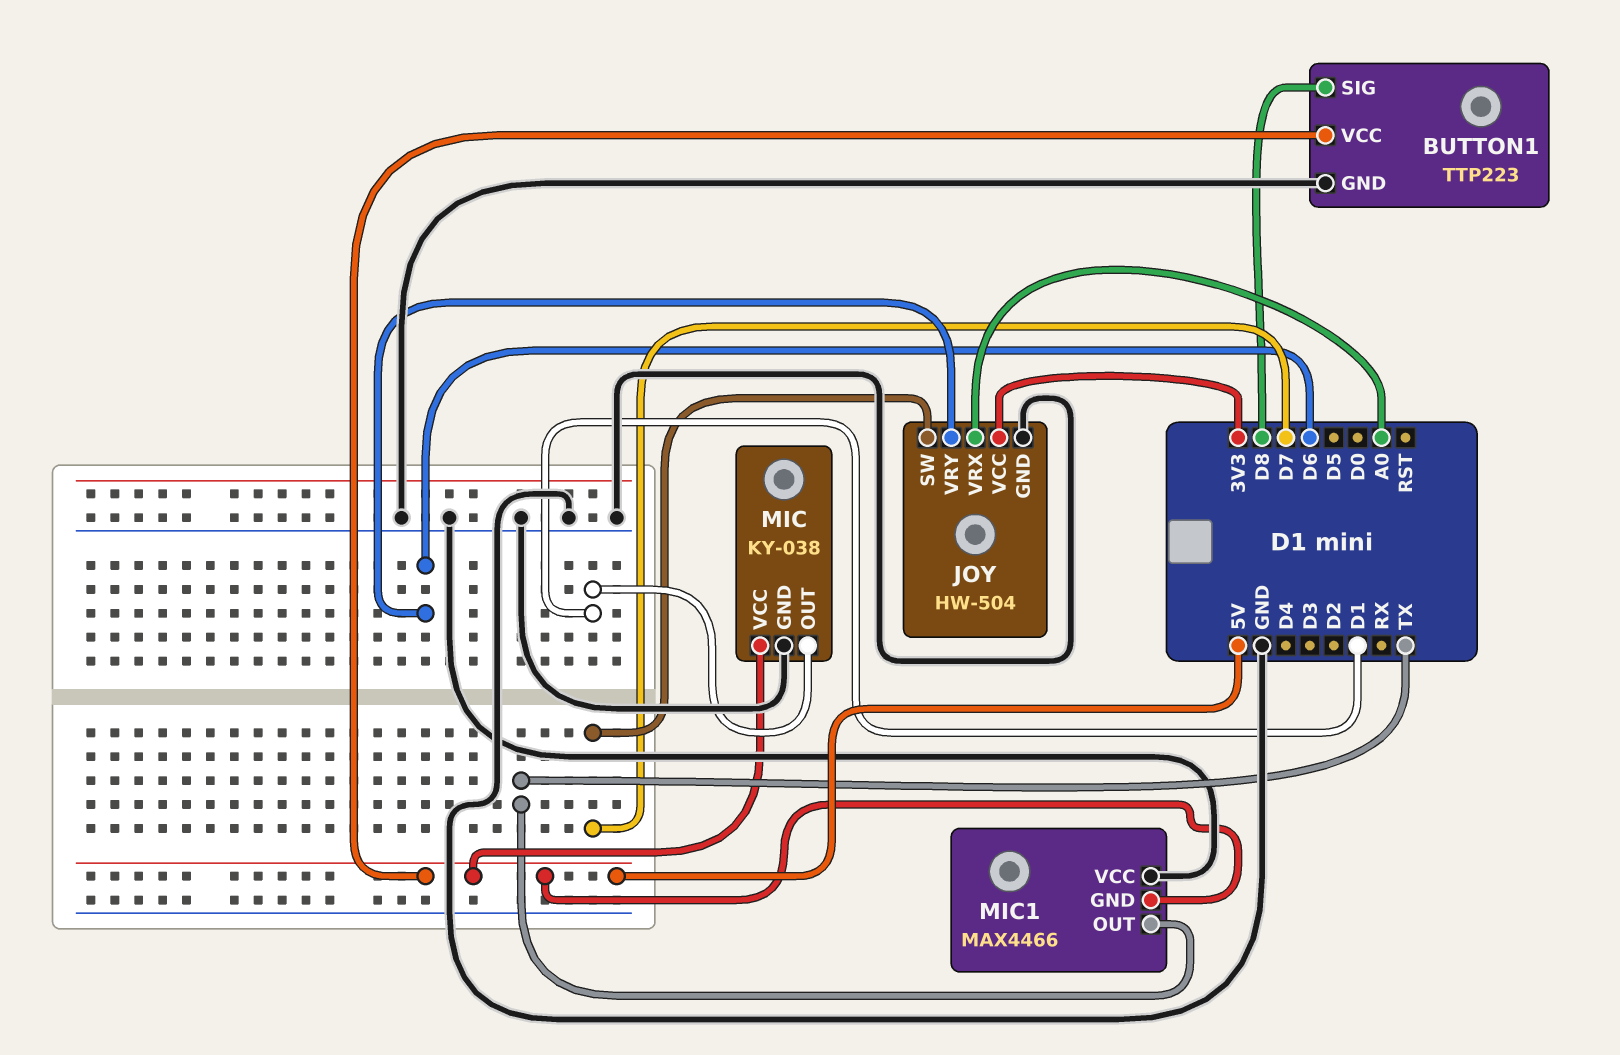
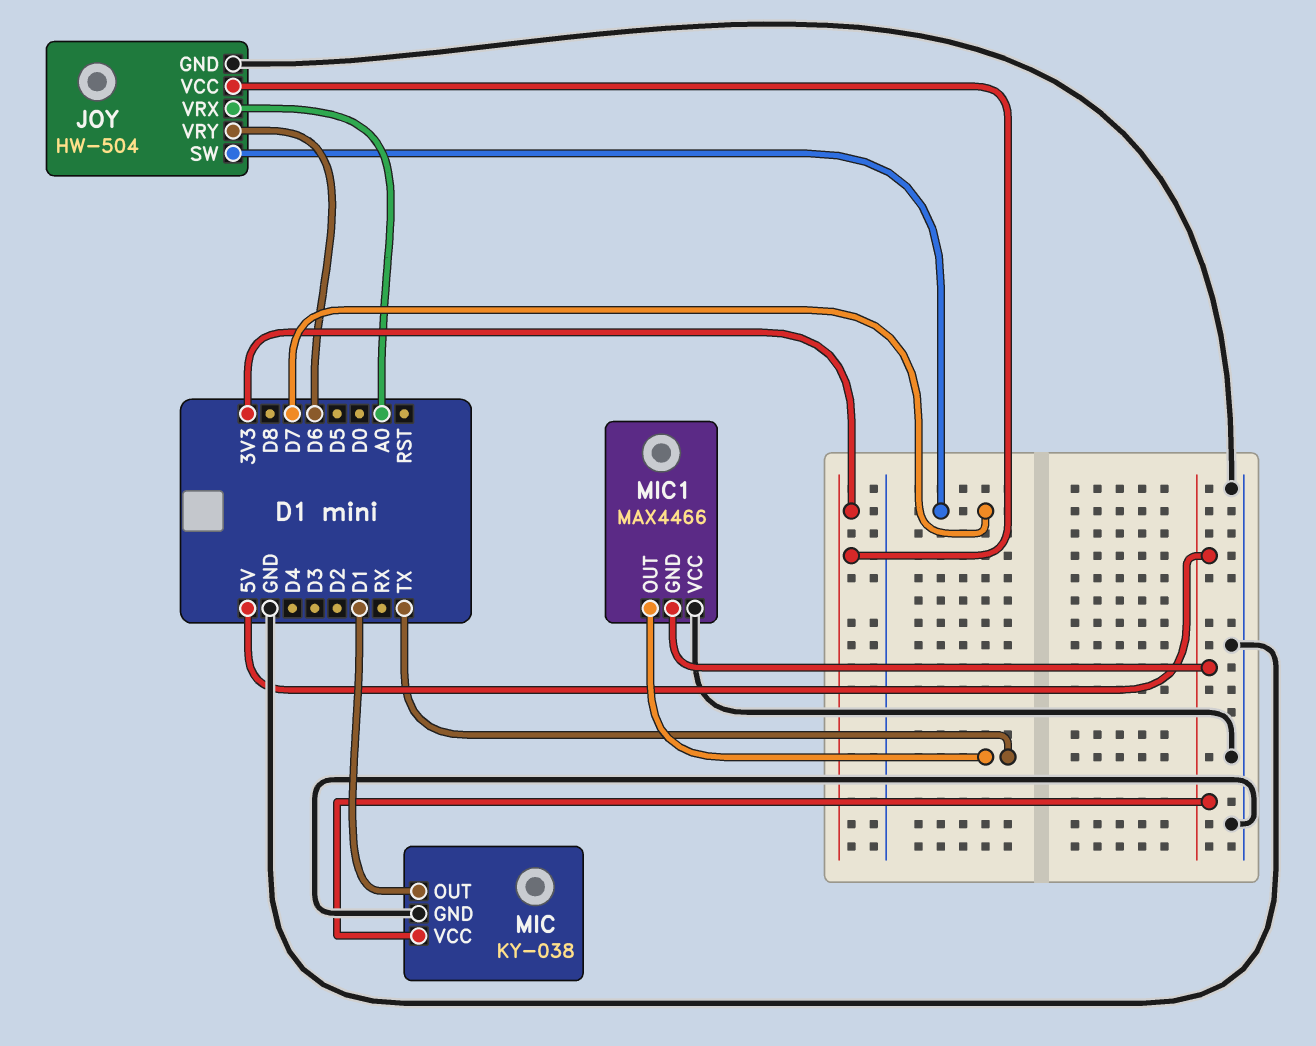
BUTTON1: TTP223 -> none
BUTTON1 pin GND: GND -> none
BUTTON1 pin SIG: D8 -> none
BUTTON1 pin VCC: 5V -> none

